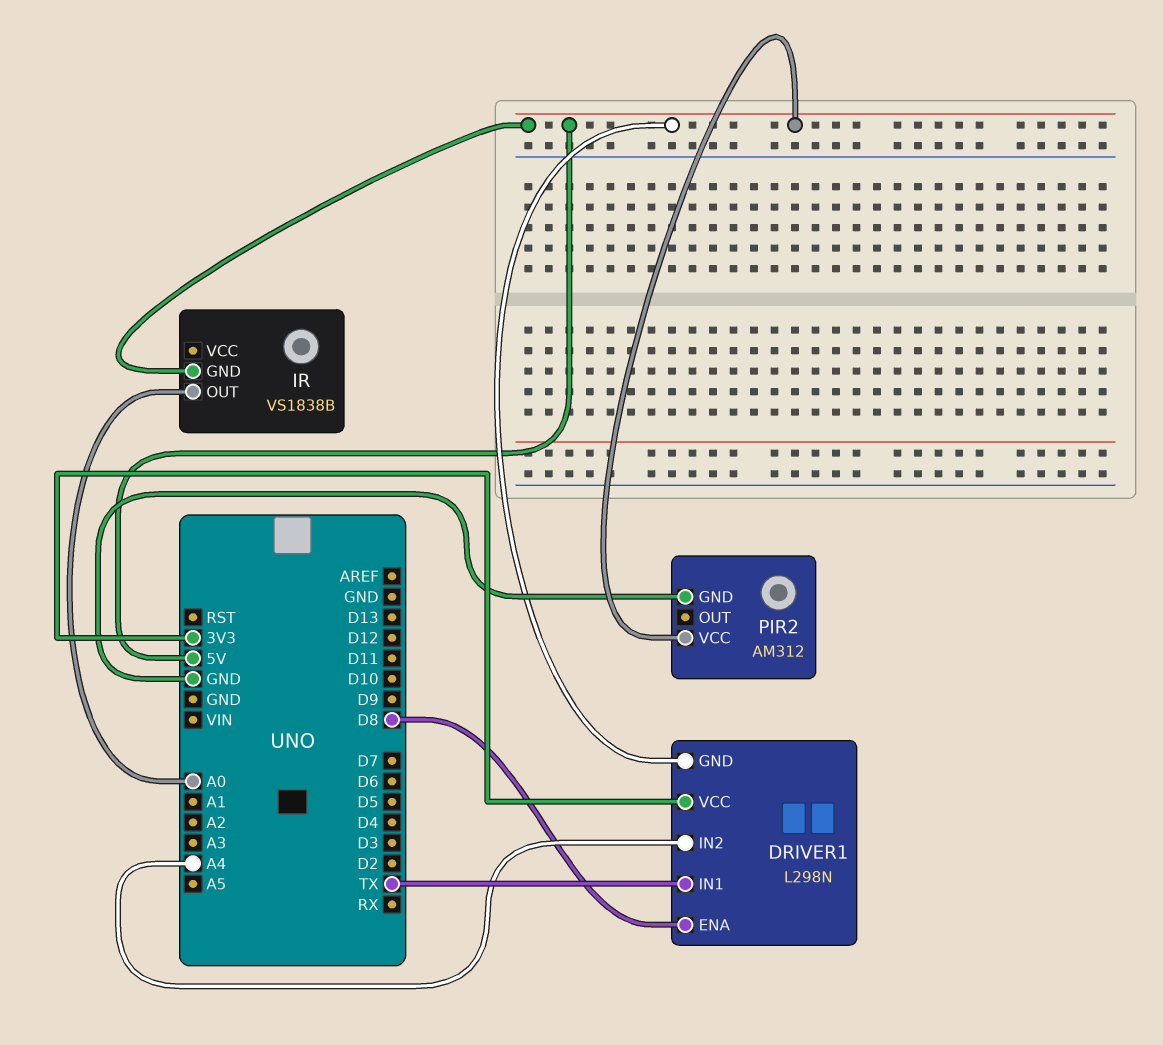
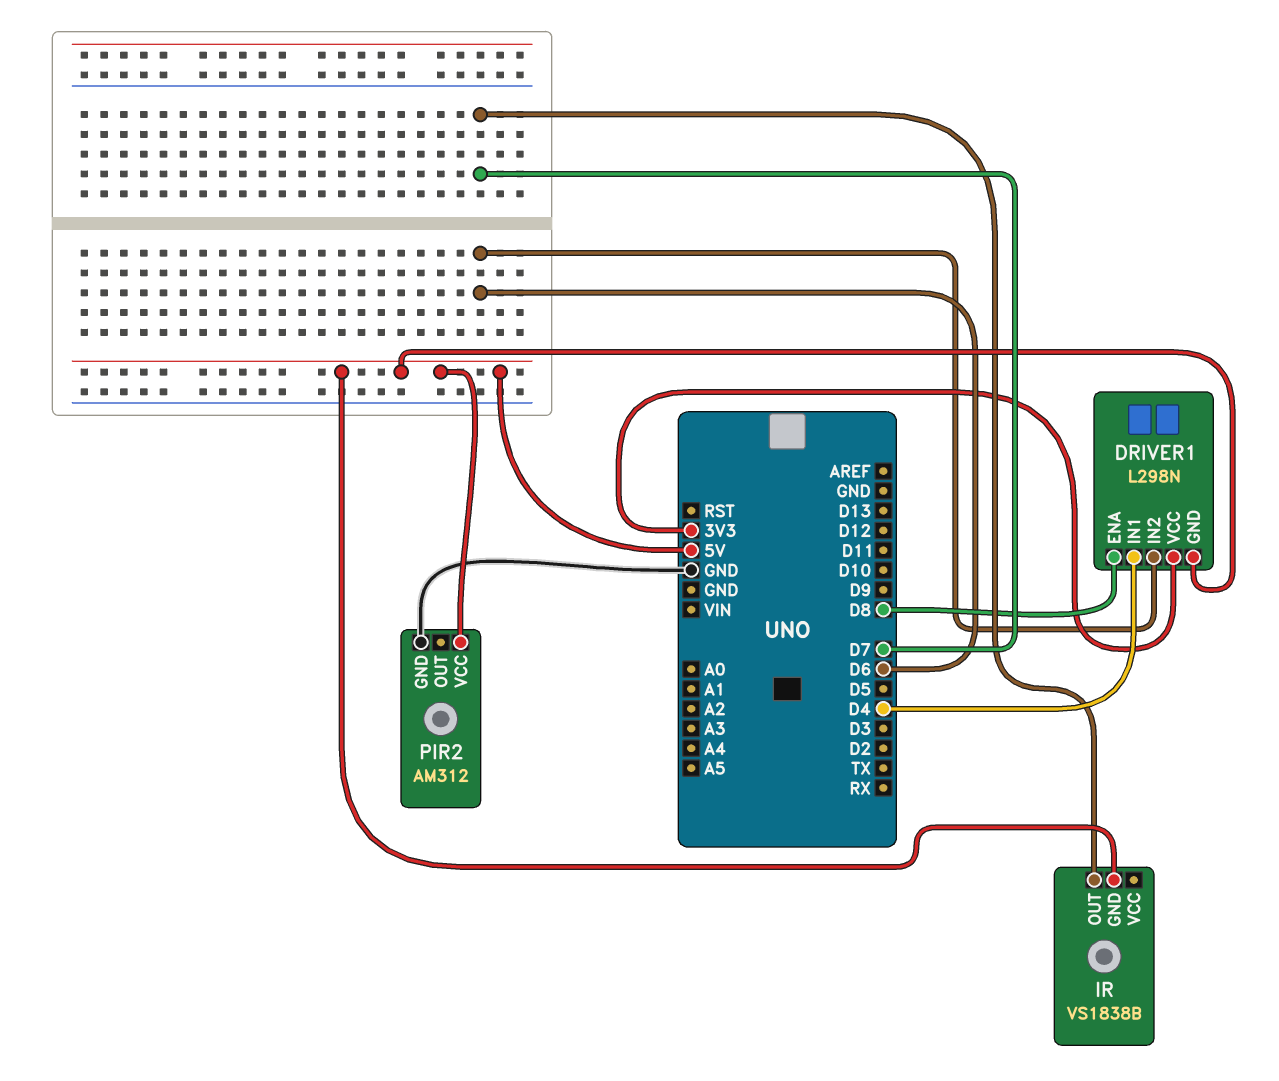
DRIVER1 pin IN1: TX -> D4
DRIVER1 pin IN2: A4 -> D6
IR pin OUT: A0 -> D7

